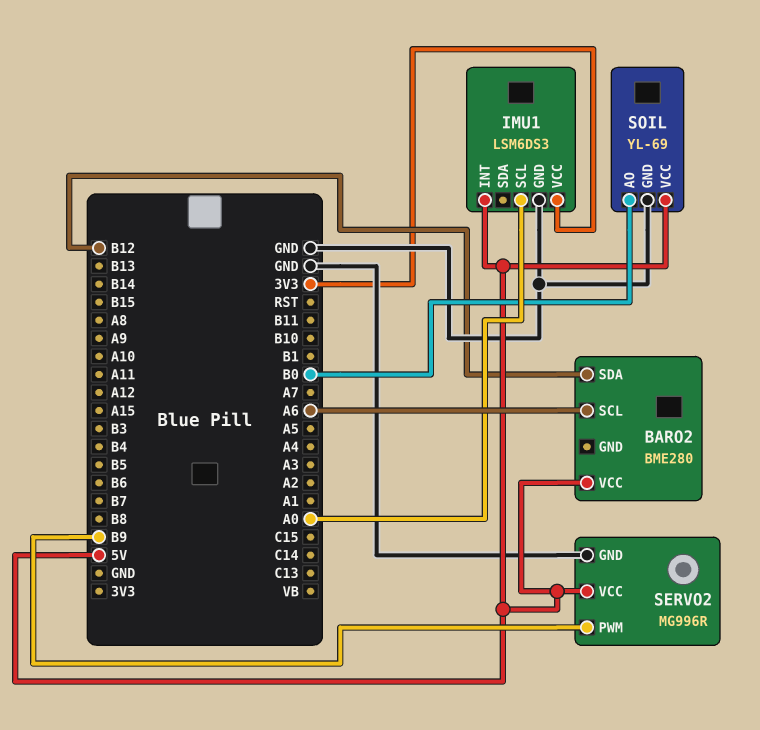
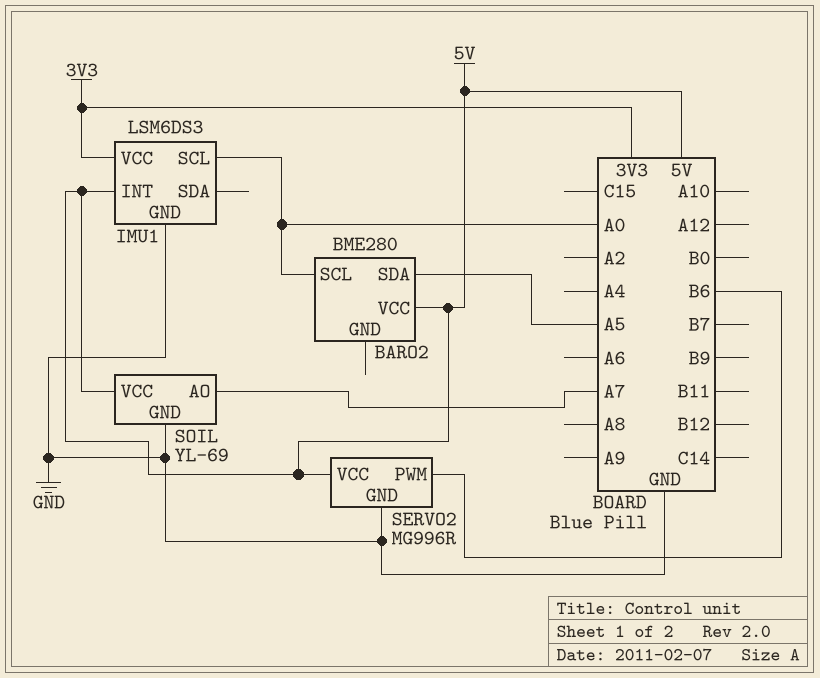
BARO2 pin SCL: A6 -> A0
BARO2 pin SDA: B12 -> A5
SERVO2 pin PWM: B9 -> B6
SOIL pin AO: B0 -> A7

